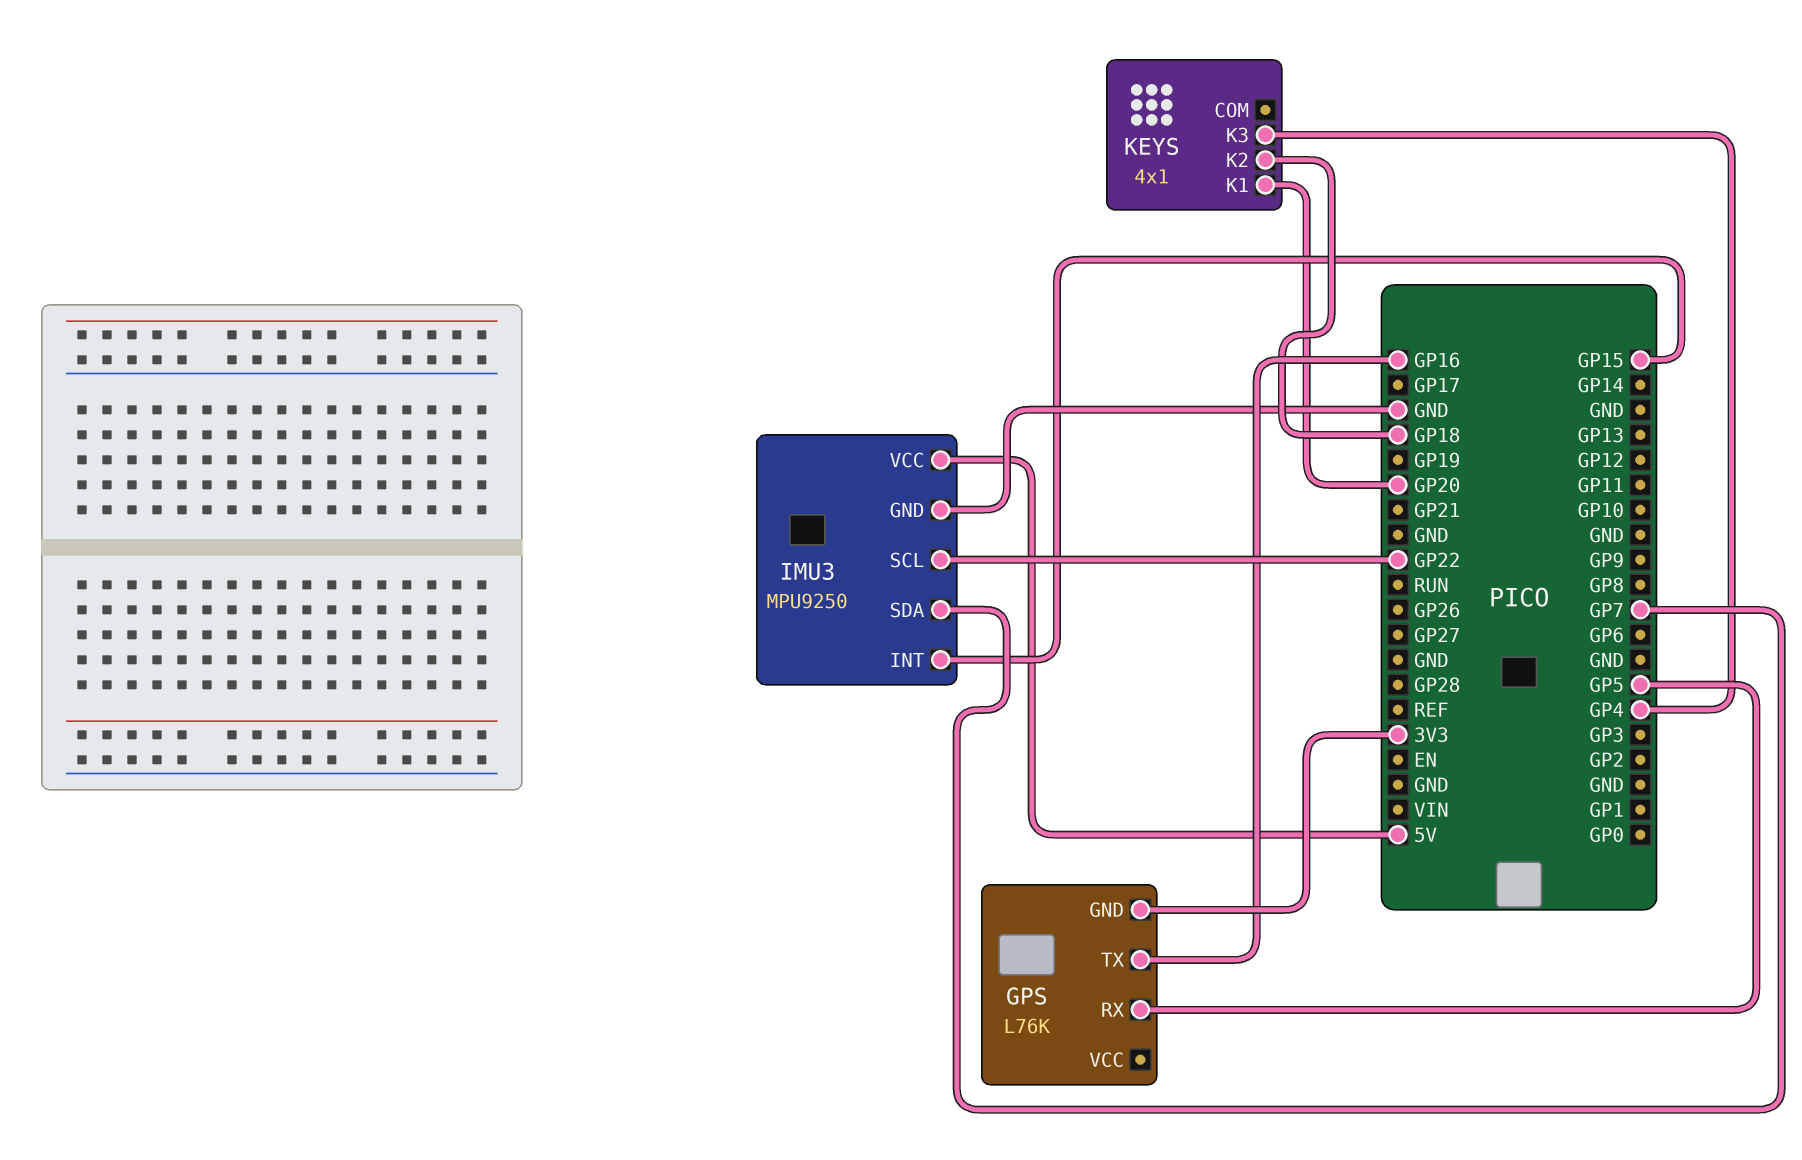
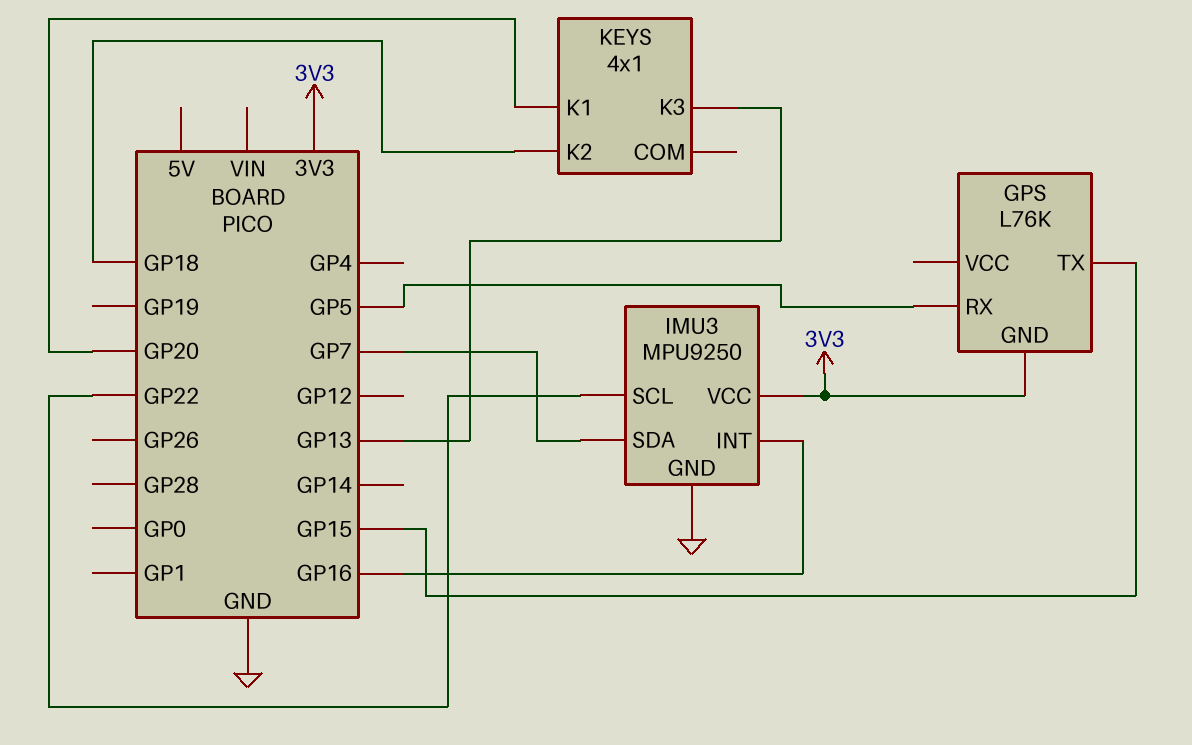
GPS pin TX: GP16 -> GP15
IMU3 pin INT: GP15 -> GP16
IMU3 pin VCC: 5V -> 3V3
KEYS pin K3: GP4 -> GP13

